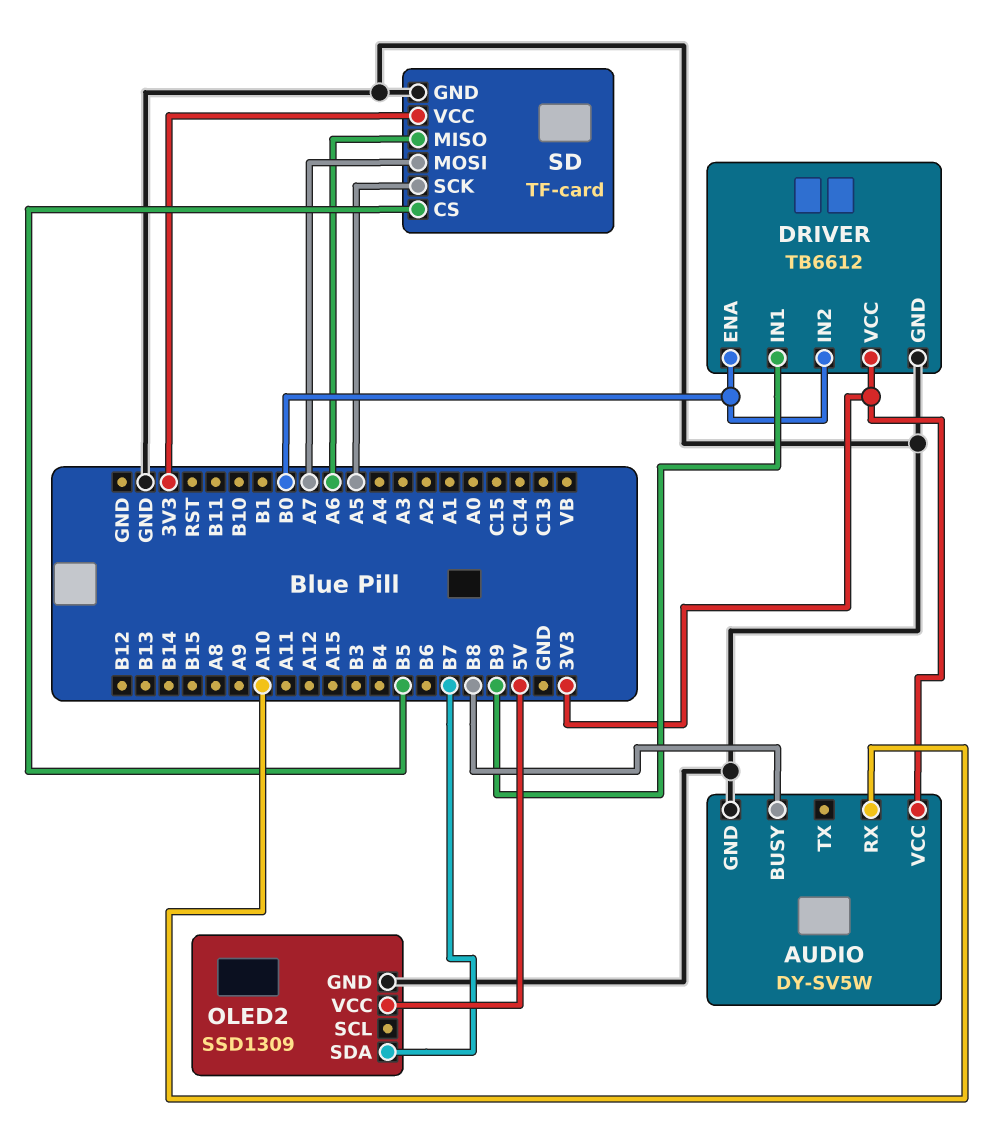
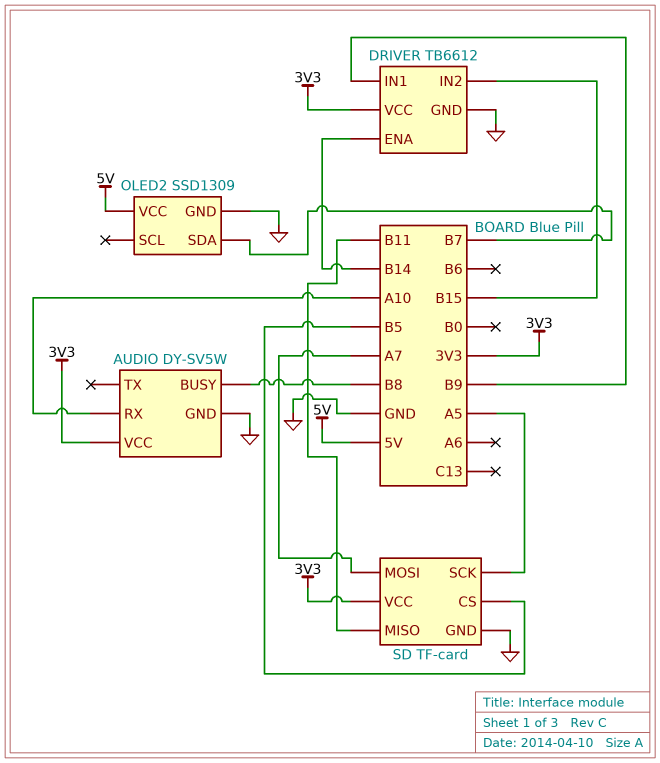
DRIVER pin ENA: B0 -> B14
DRIVER pin IN2: B0 -> B15
SD pin MISO: A6 -> B11

